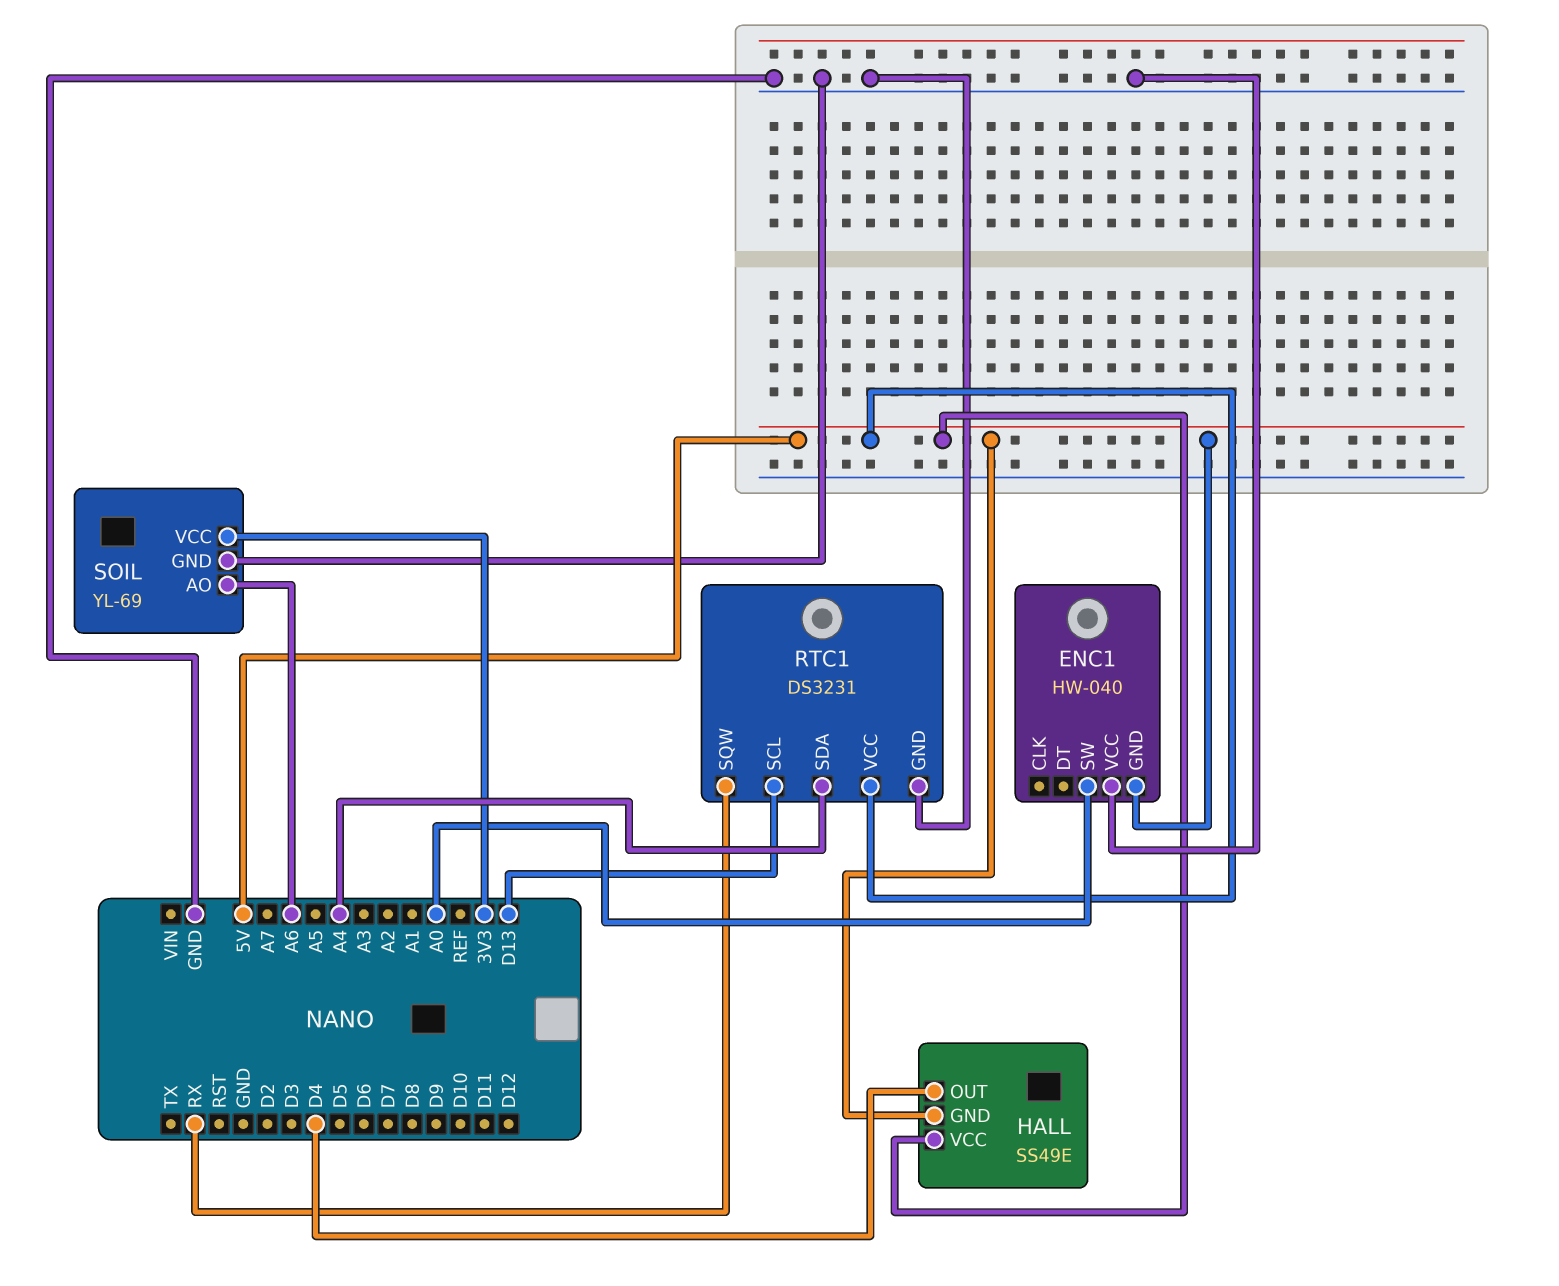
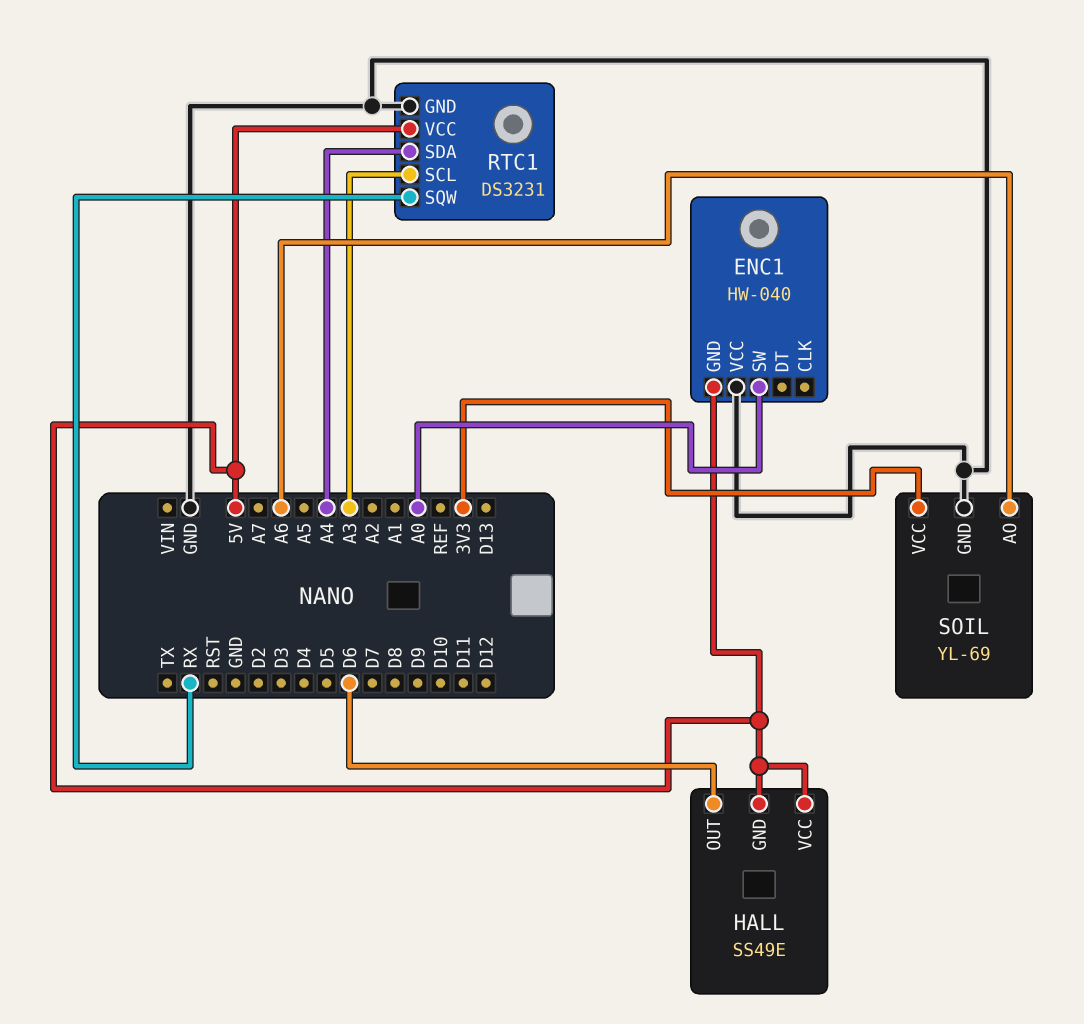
HALL pin OUT: D4 -> D6
RTC1 pin SCL: D13 -> A3

